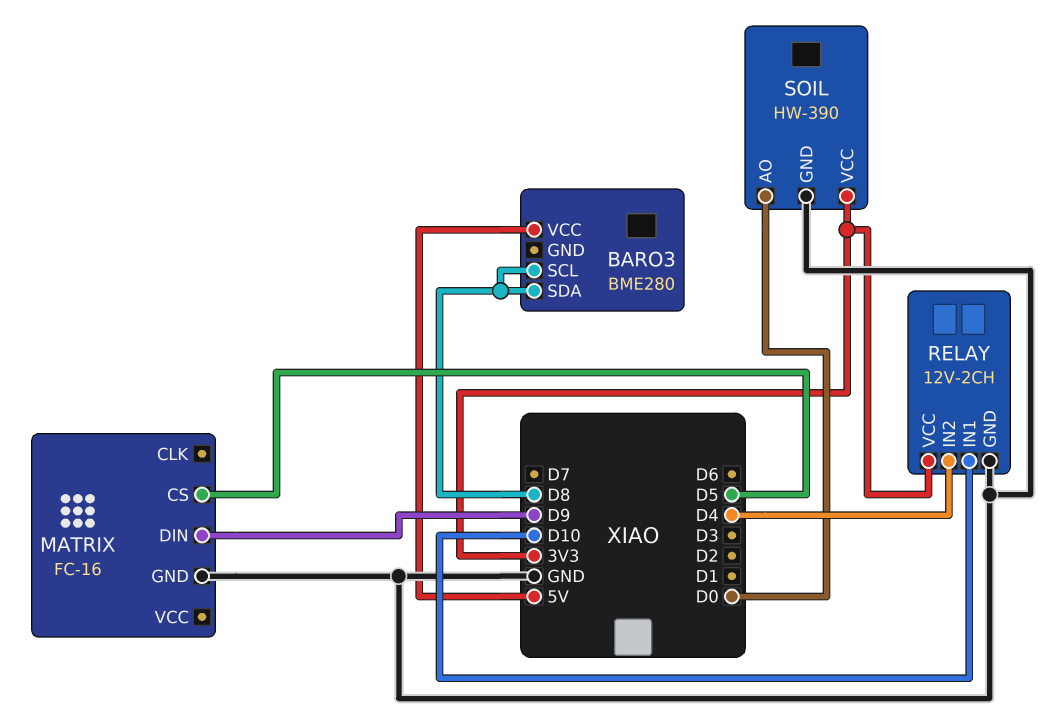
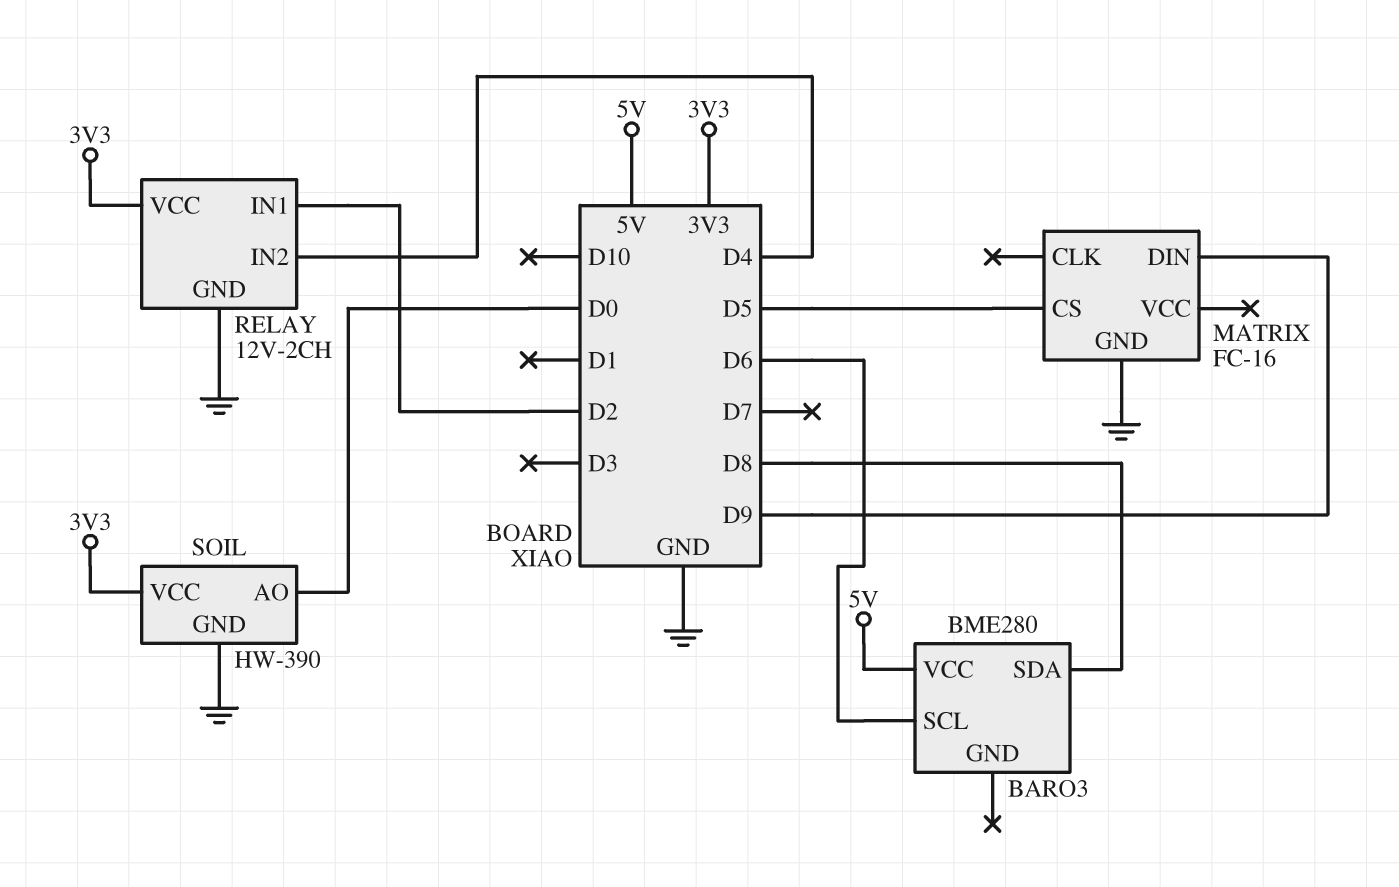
BARO3 pin SCL: D8 -> D6
RELAY pin IN1: D10 -> D2

